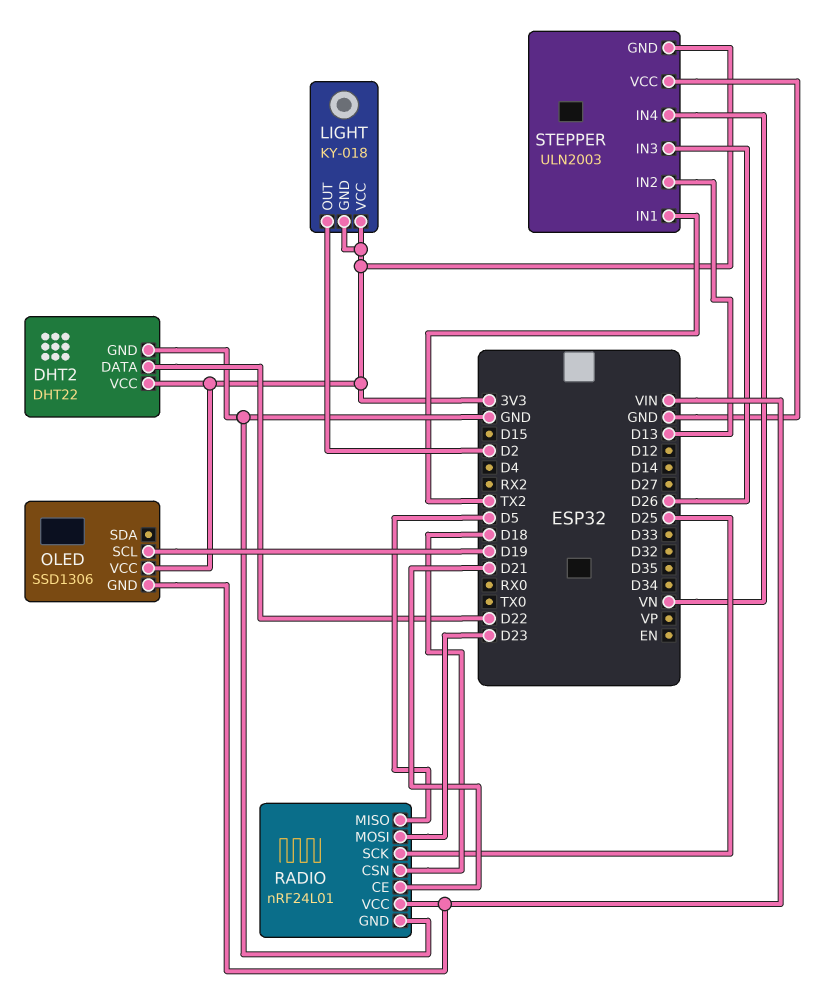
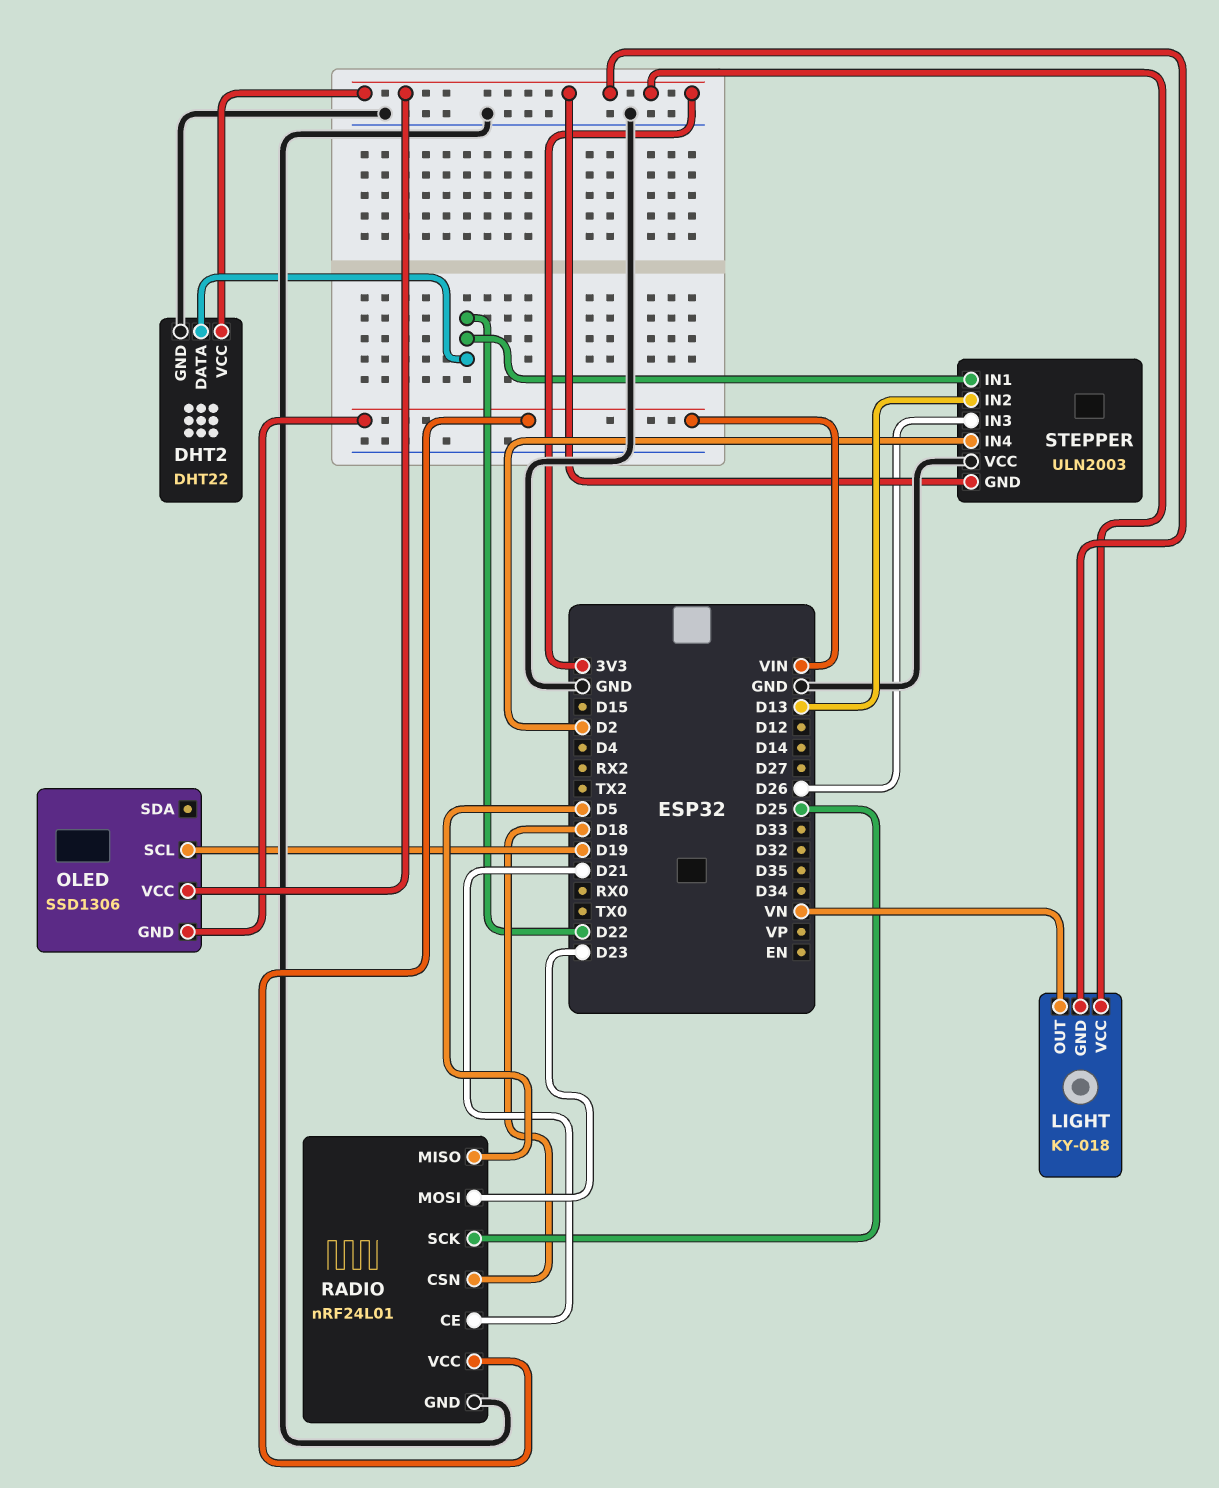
LIGHT pin OUT: D2 -> VN
STEPPER pin IN1: TX2 -> D22
STEPPER pin IN4: VN -> D2

